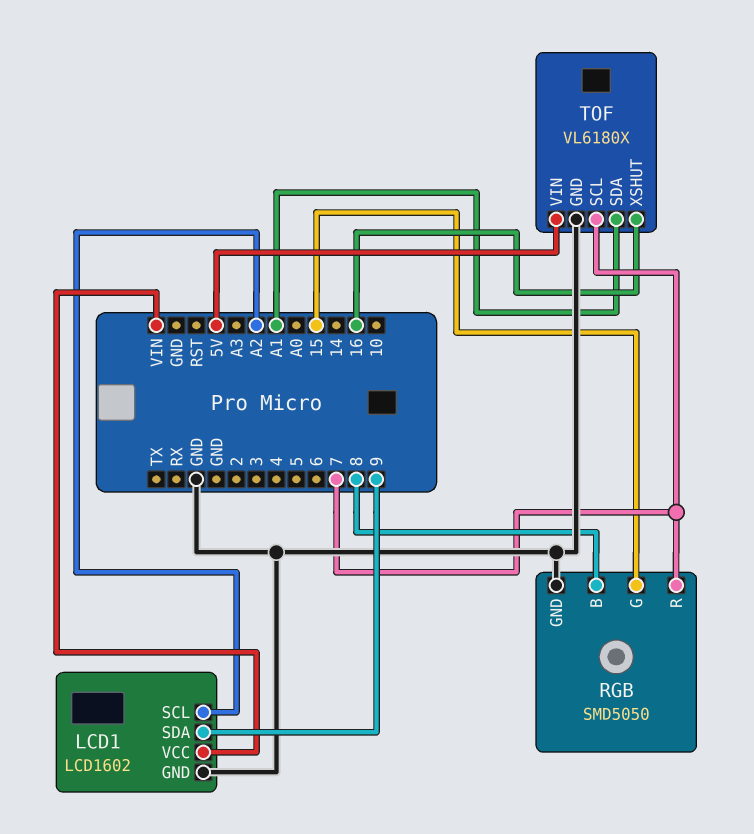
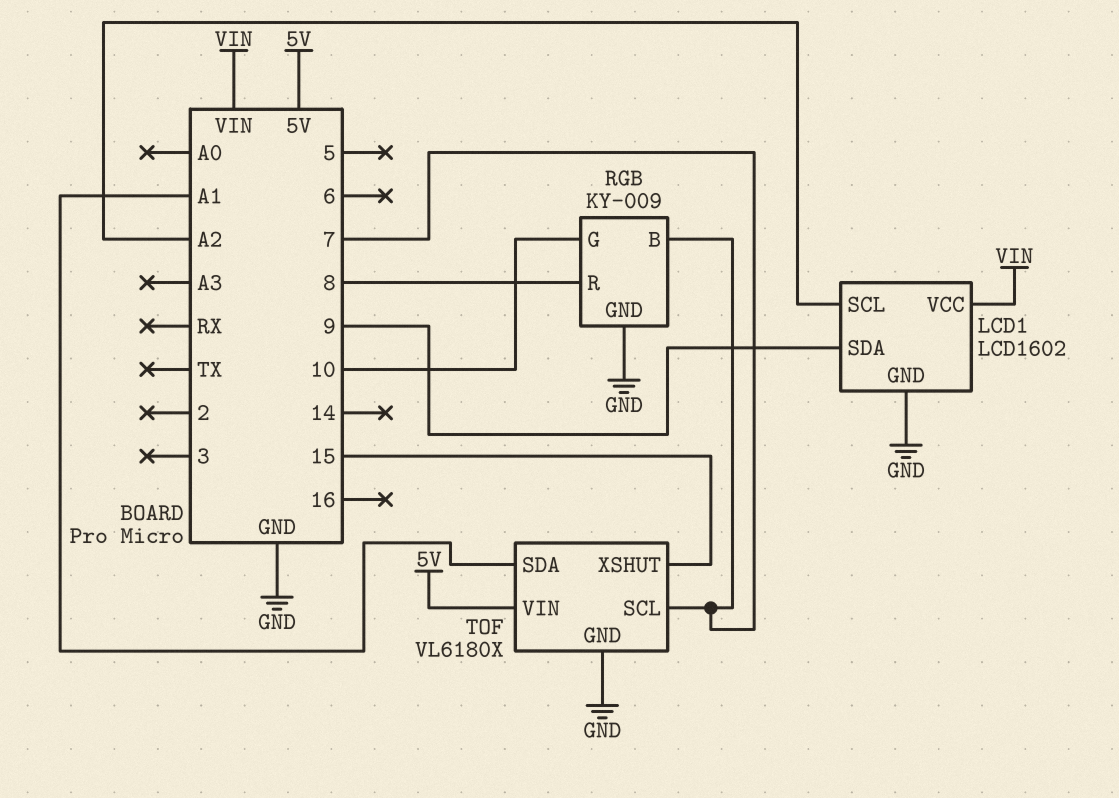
RGB: SMD5050 -> KY-009
RGB pin B: 8 -> 7
RGB pin G: 15 -> 10
RGB pin R: 7 -> 8
TOF pin XSHUT: 16 -> 15

